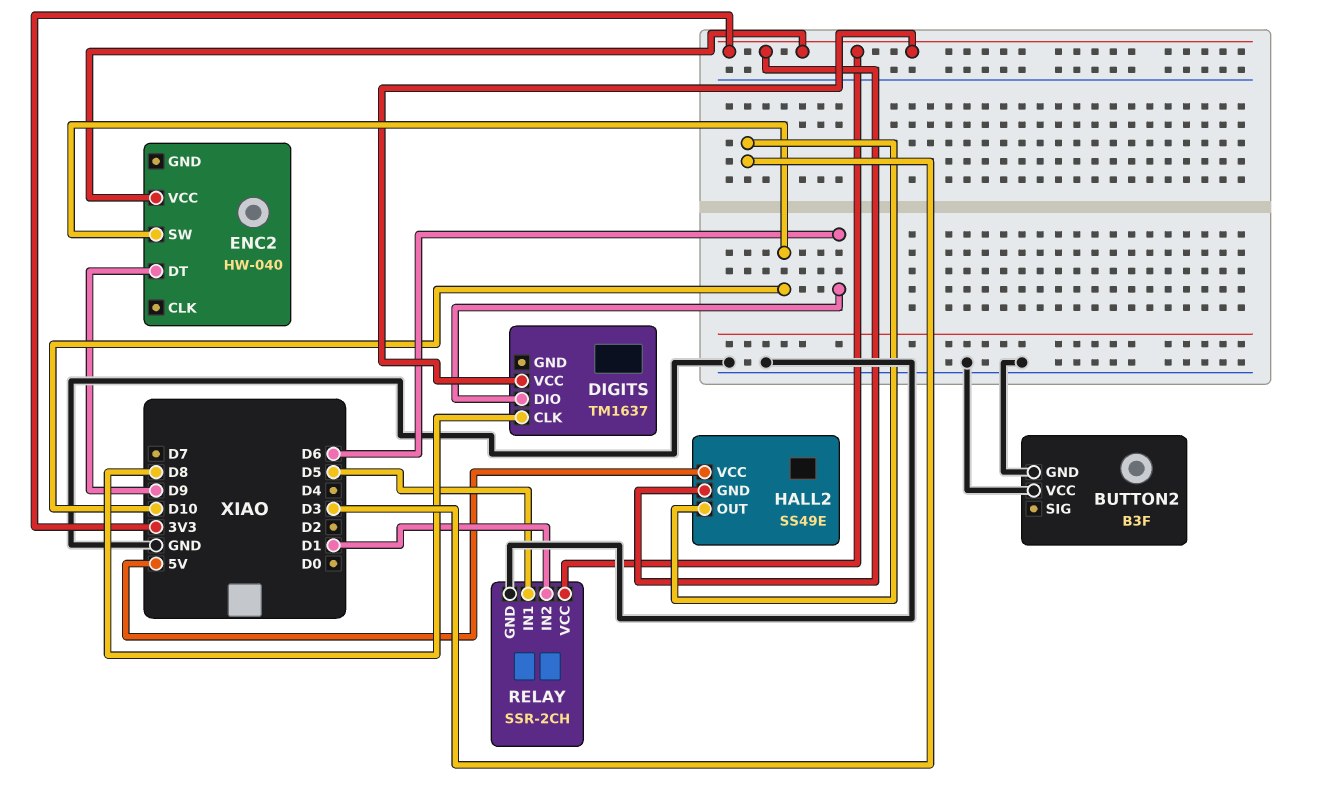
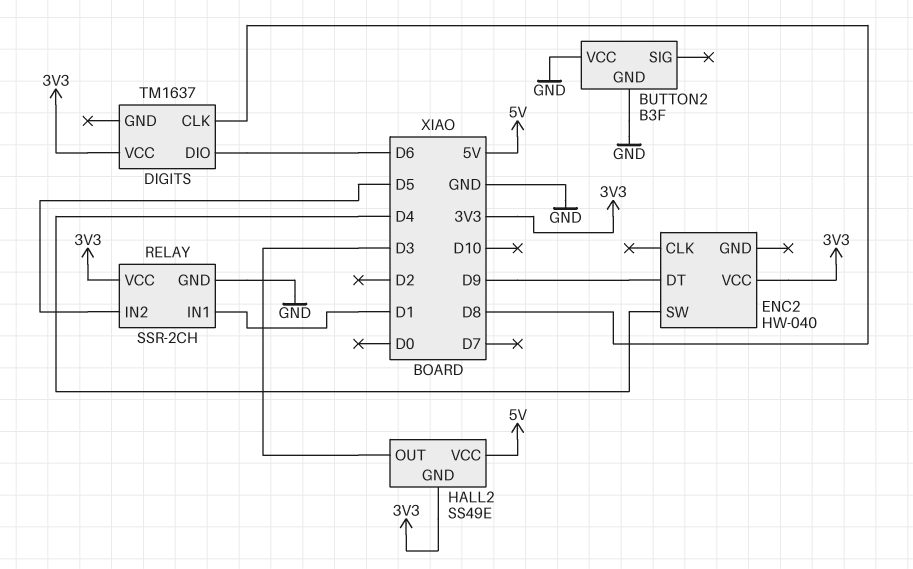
ENC2 pin SW: D10 -> D4
RELAY pin IN1: D5 -> D1
RELAY pin IN2: D1 -> D5

